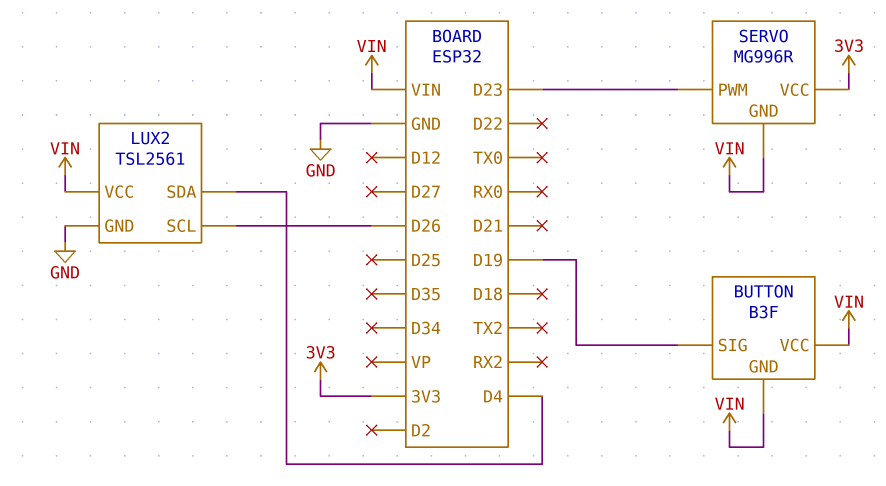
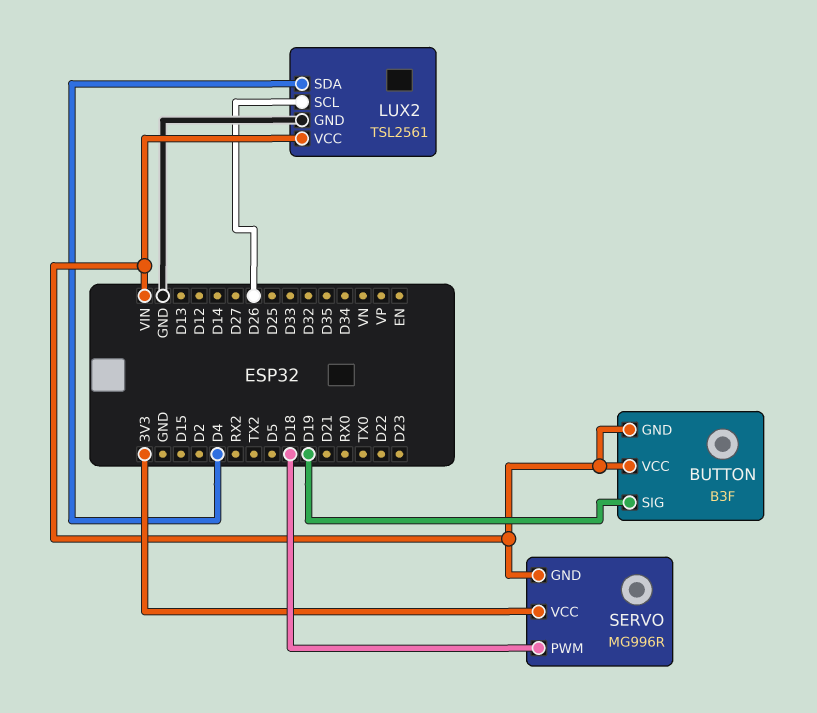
SERVO pin PWM: D23 -> D18

